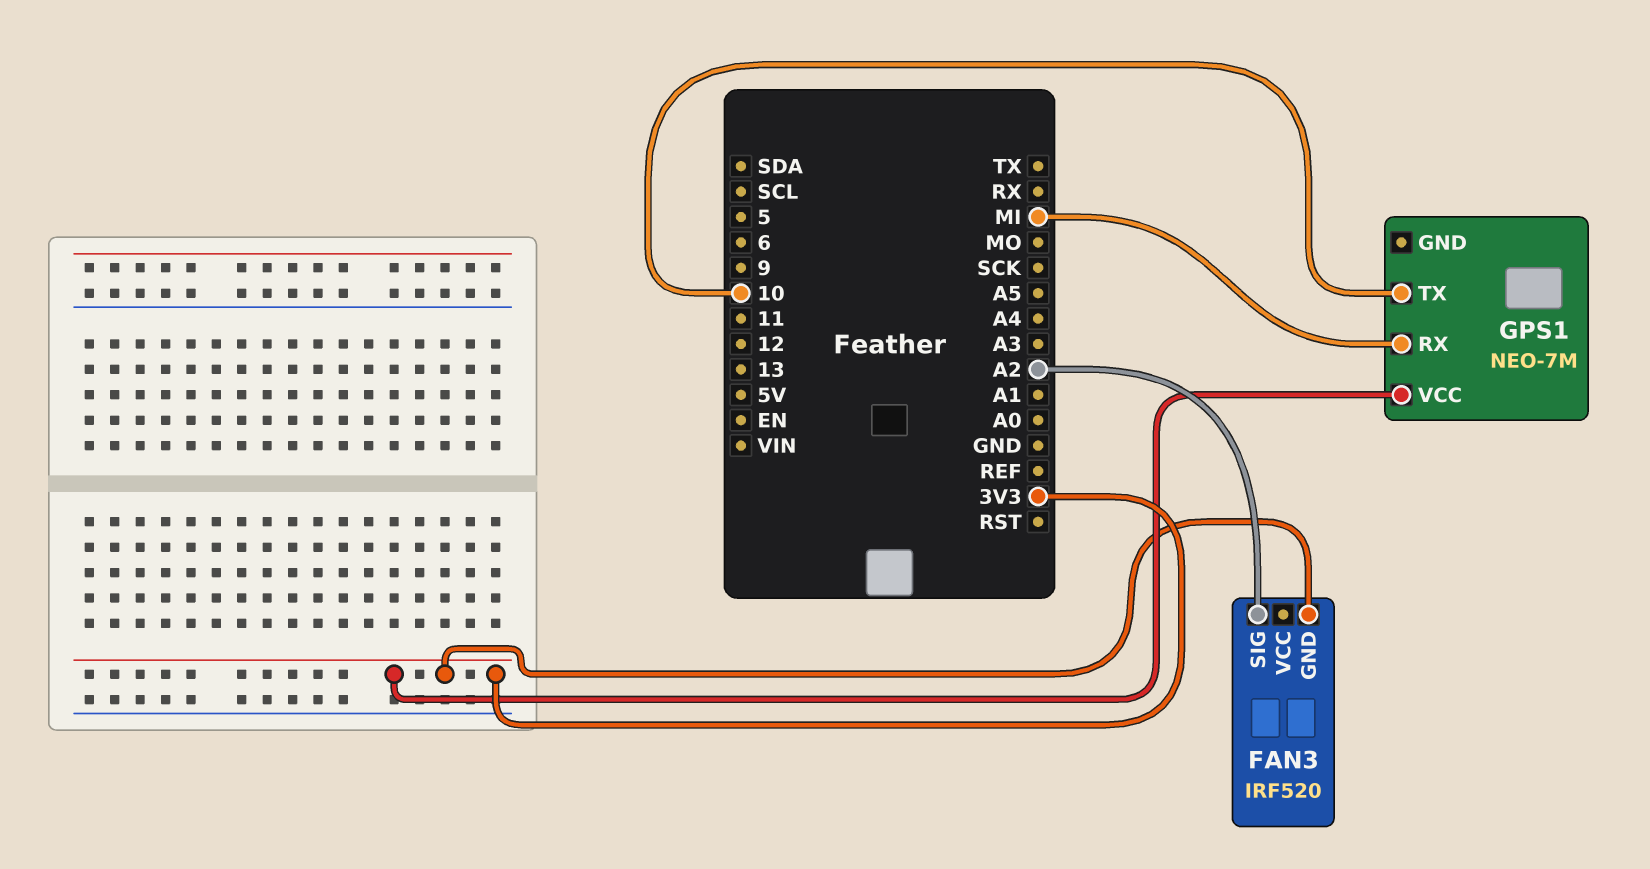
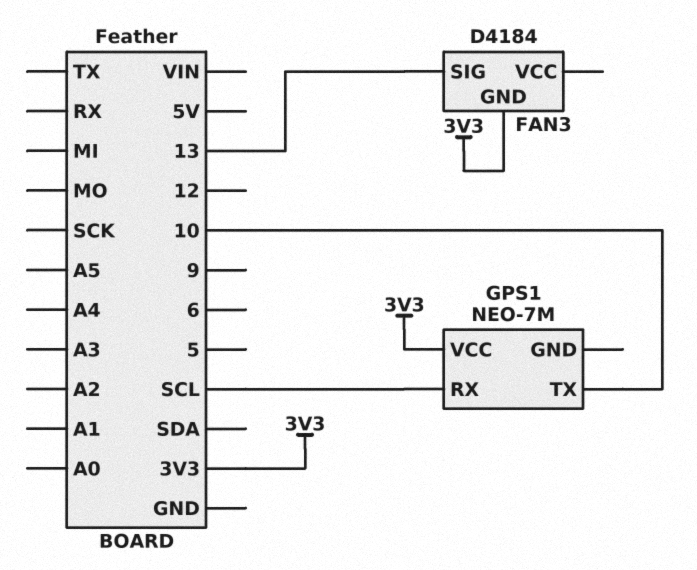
FAN3: IRF520 -> D4184
FAN3 pin SIG: A2 -> 13
GPS1 pin RX: MI -> SCL

